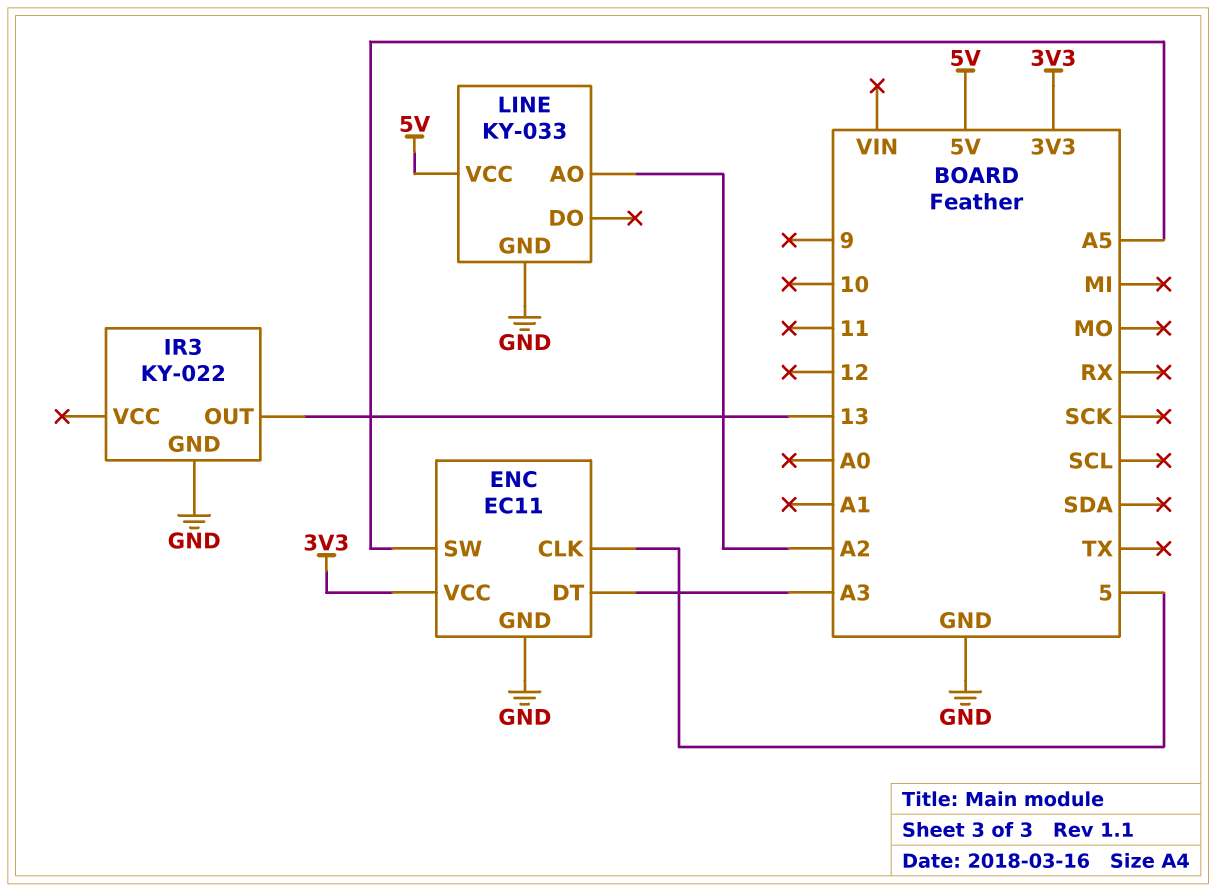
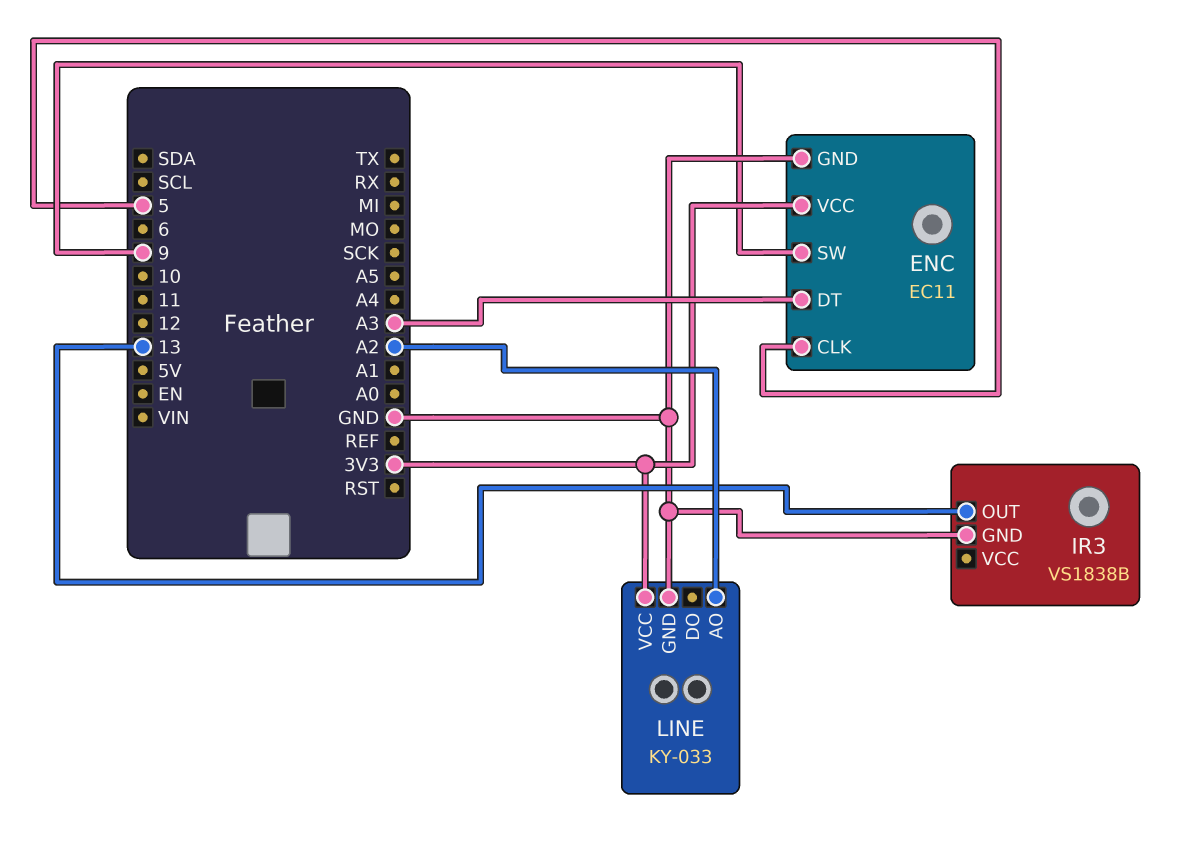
ENC pin SW: A5 -> 9
IR3: KY-022 -> VS1838B
LINE pin VCC: 5V -> 3V3

